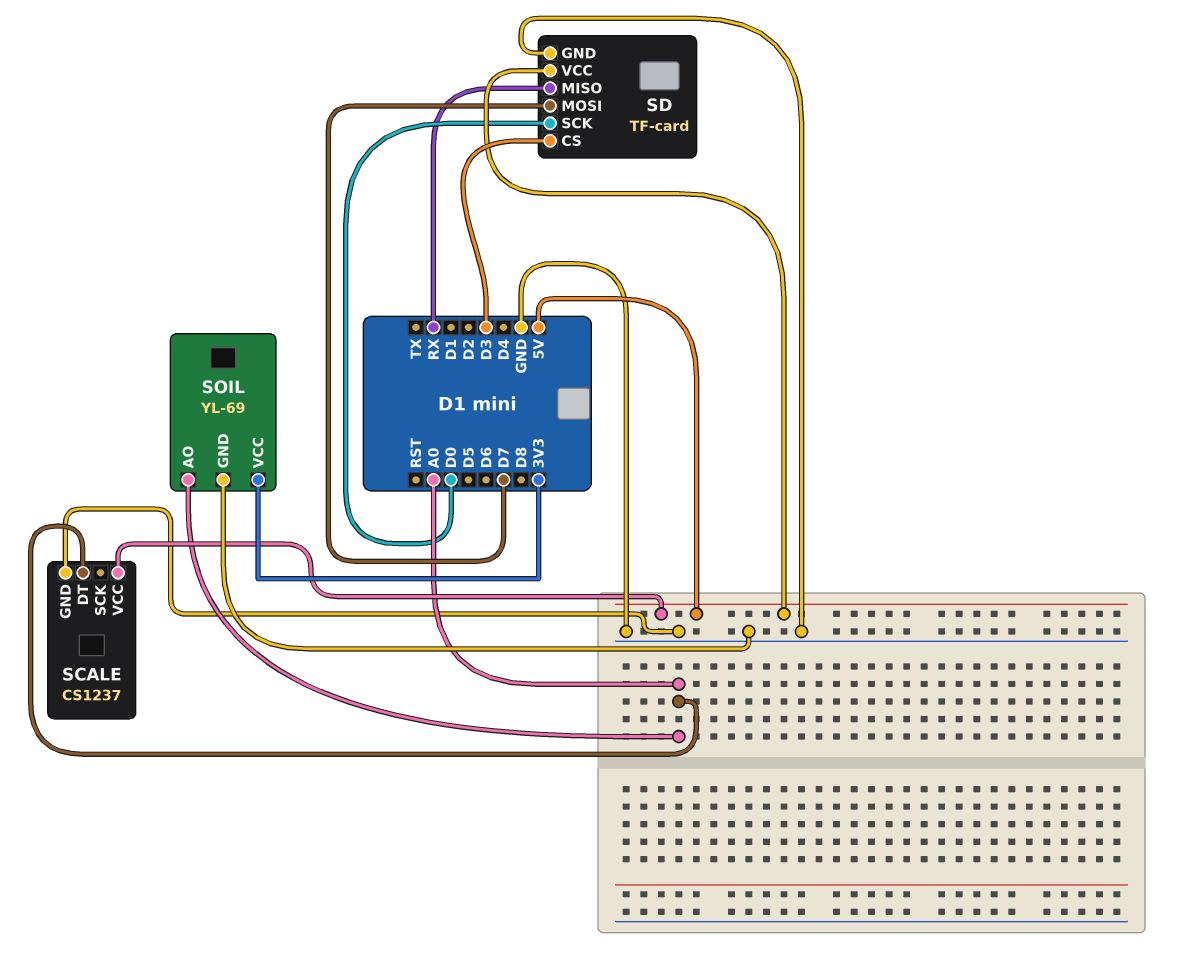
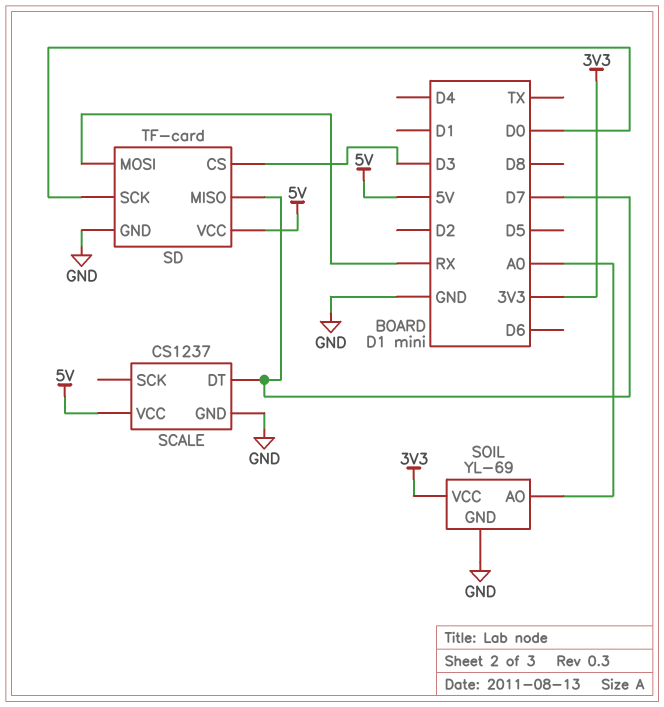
SCALE pin DT: A0 -> D7
SD pin MISO: RX -> D7
SD pin MOSI: D7 -> RX

